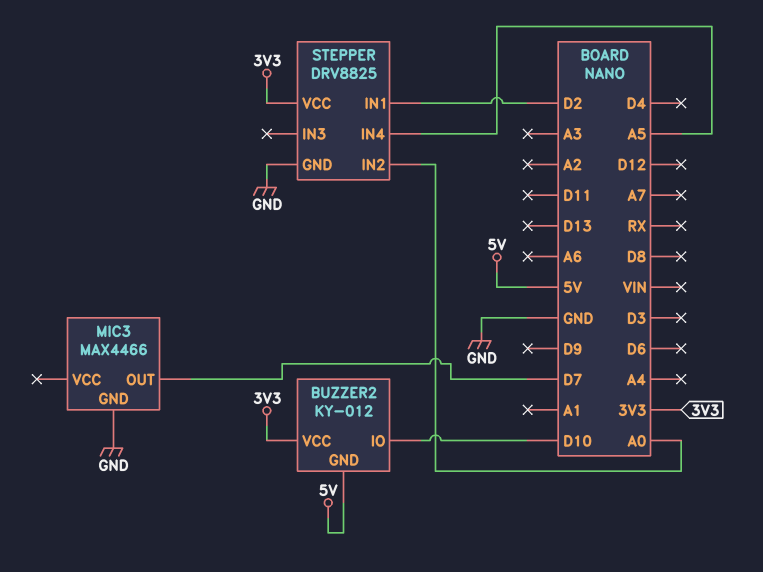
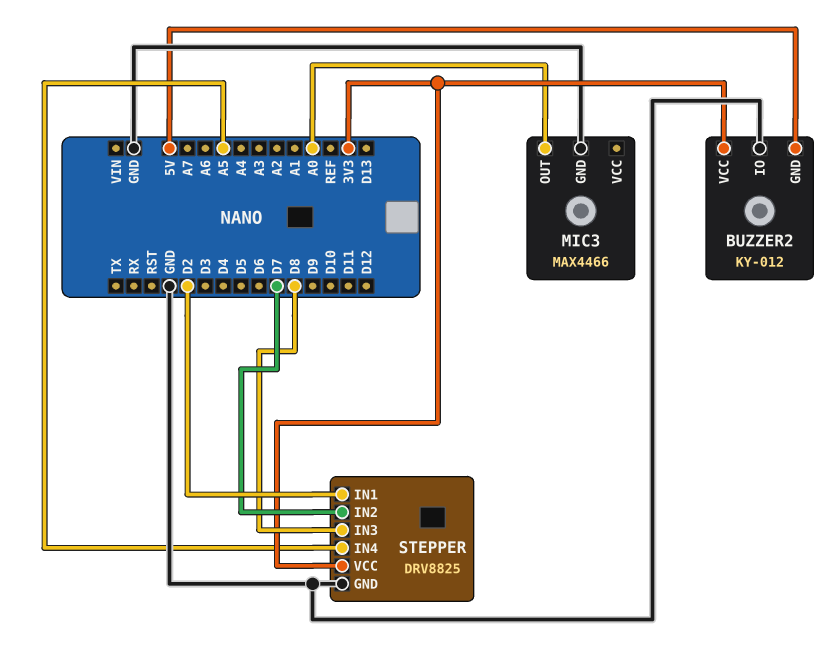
BUZZER2 pin IO: D10 -> GND
MIC3 pin OUT: D7 -> A0
STEPPER pin IN2: A0 -> D7
STEPPER pin IN3: none -> D8

